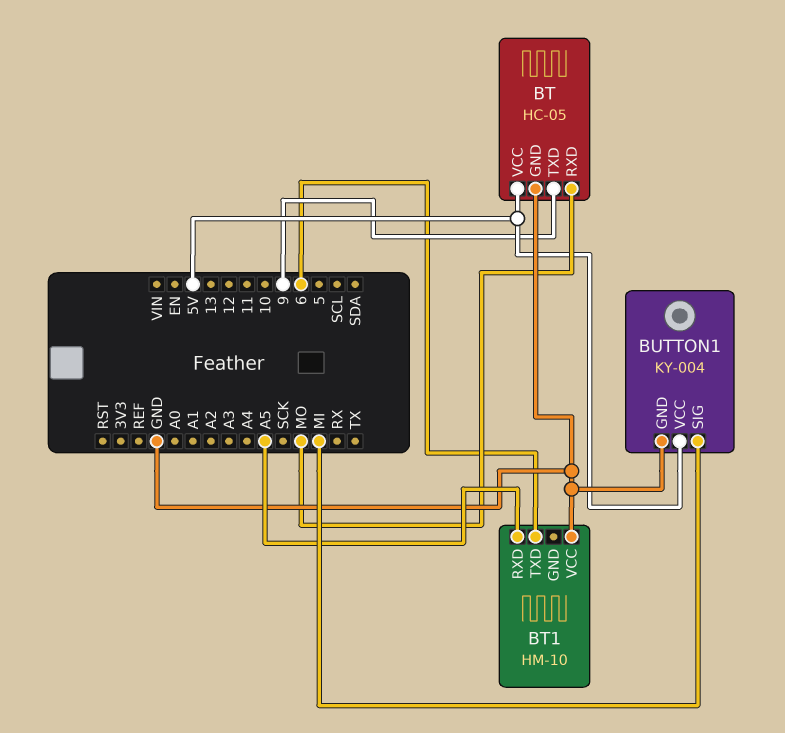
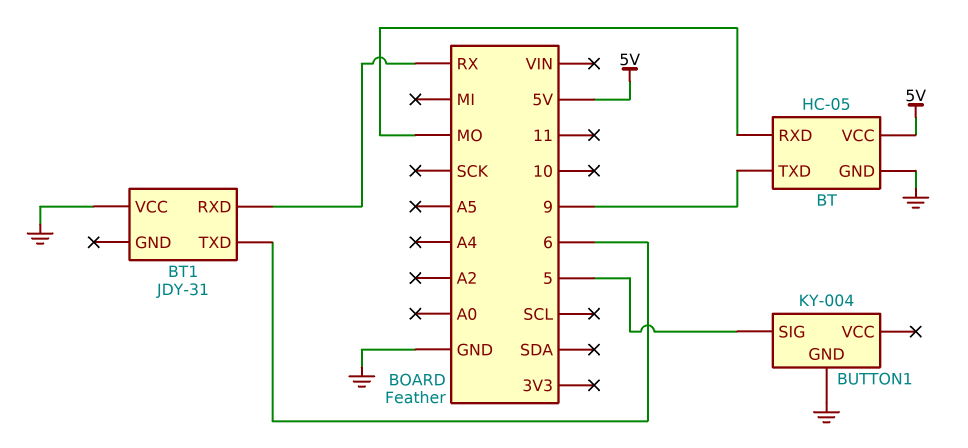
BT1: HM-10 -> JDY-31
BT1 pin RXD: A5 -> RX
BUTTON1 pin SIG: MI -> 5
BUTTON1 pin VCC: 5V -> none

